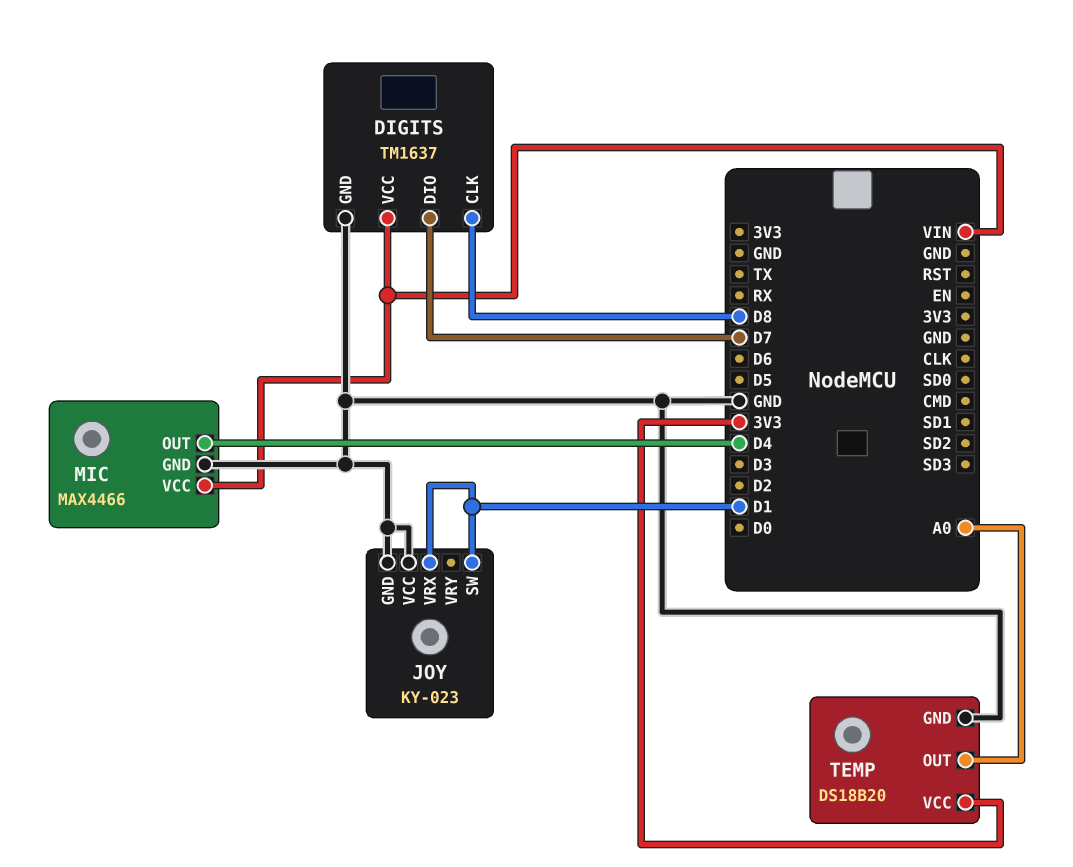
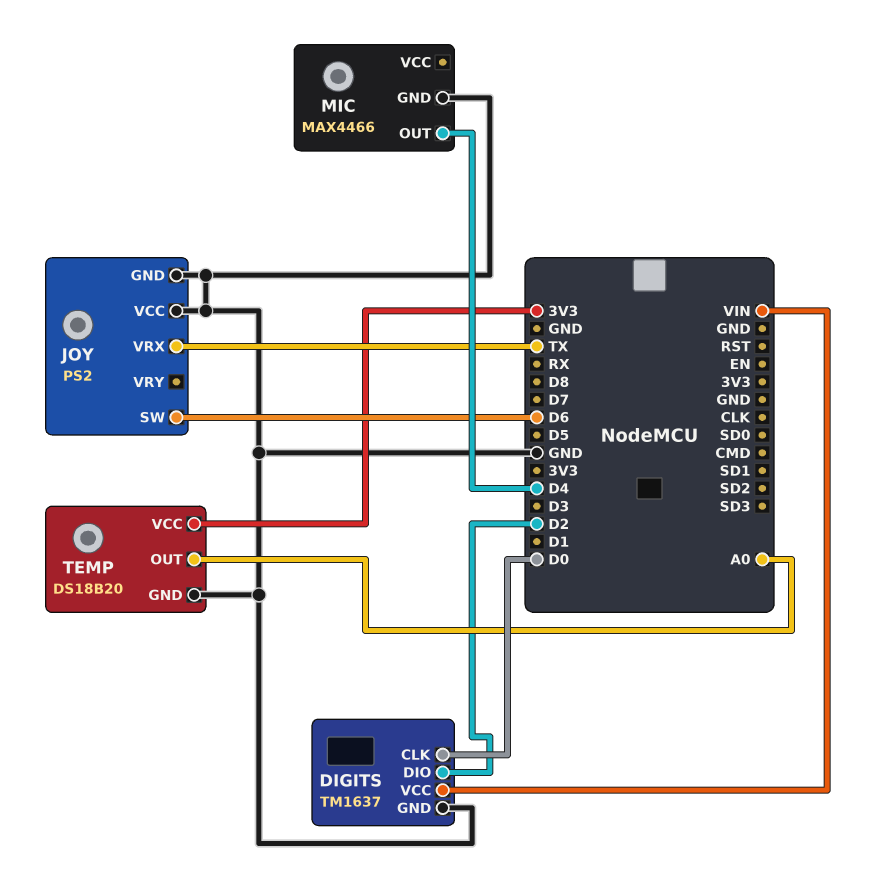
DIGITS pin CLK: D8 -> D0
DIGITS pin DIO: D7 -> D2
JOY: KY-023 -> PS2
JOY pin SW: D1 -> D6
JOY pin VRX: D1 -> TX
MIC pin VCC: VIN -> none

